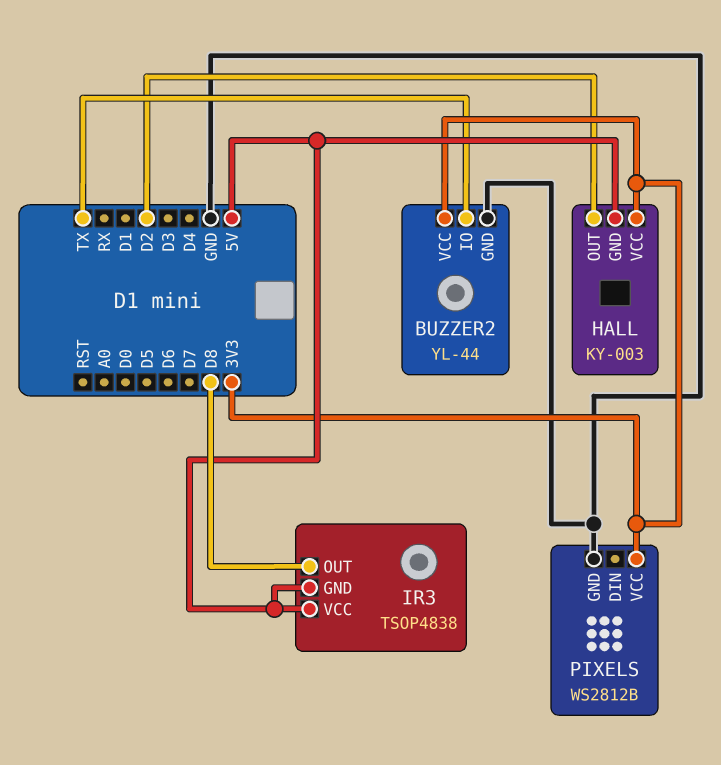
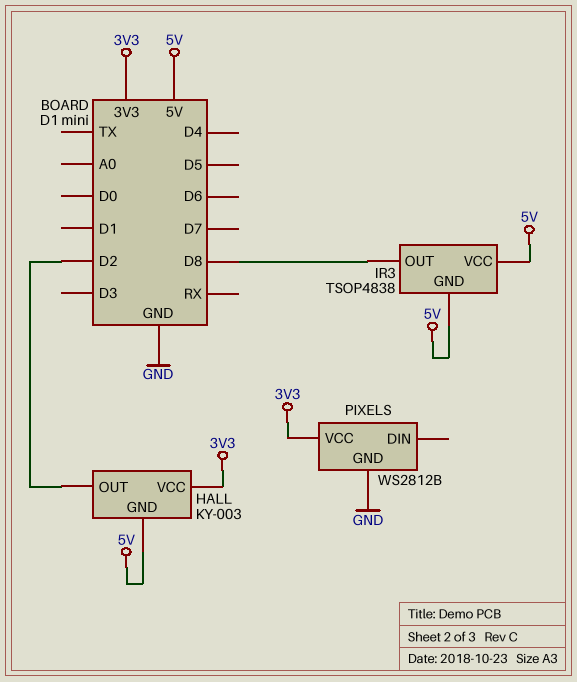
BUZZER2: YL-44 -> none
BUZZER2 pin GND: GND -> none
BUZZER2 pin IO: TX -> none
BUZZER2 pin VCC: 3V3 -> none

